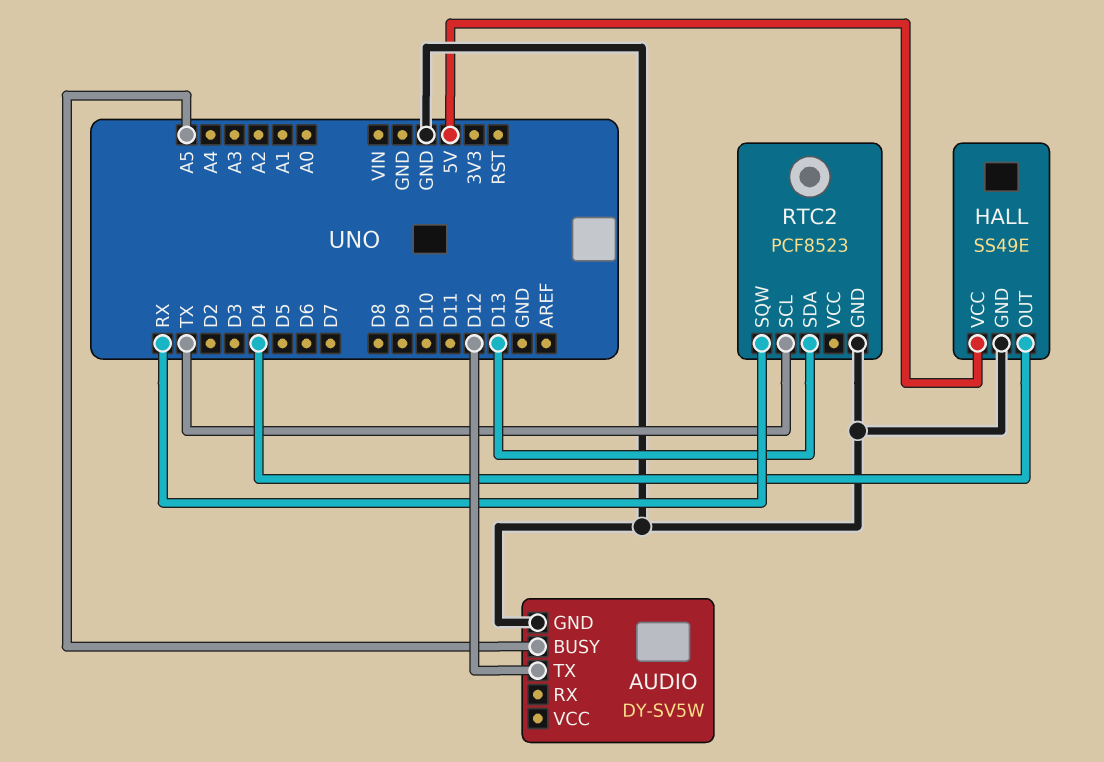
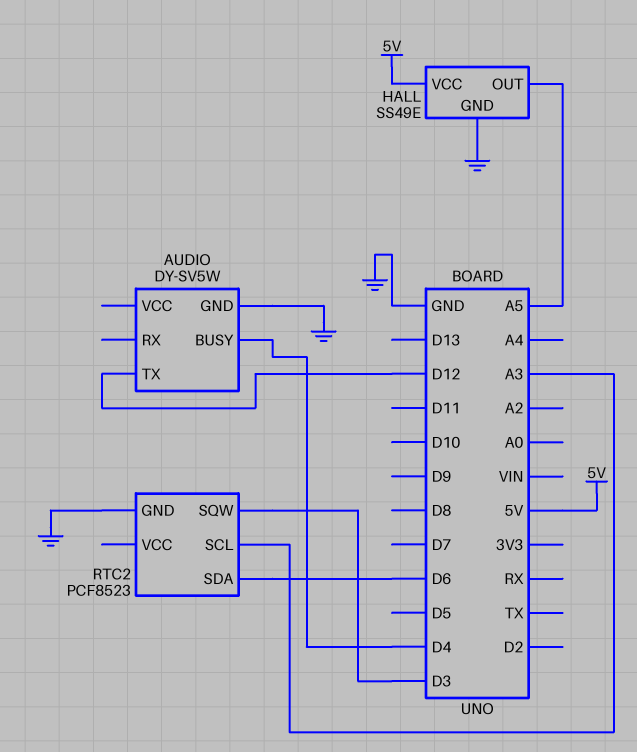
AUDIO pin BUSY: A5 -> D4
HALL pin OUT: D4 -> A5
RTC2 pin SCL: TX -> A3
RTC2 pin SDA: D13 -> D6
RTC2 pin SQW: RX -> D3

